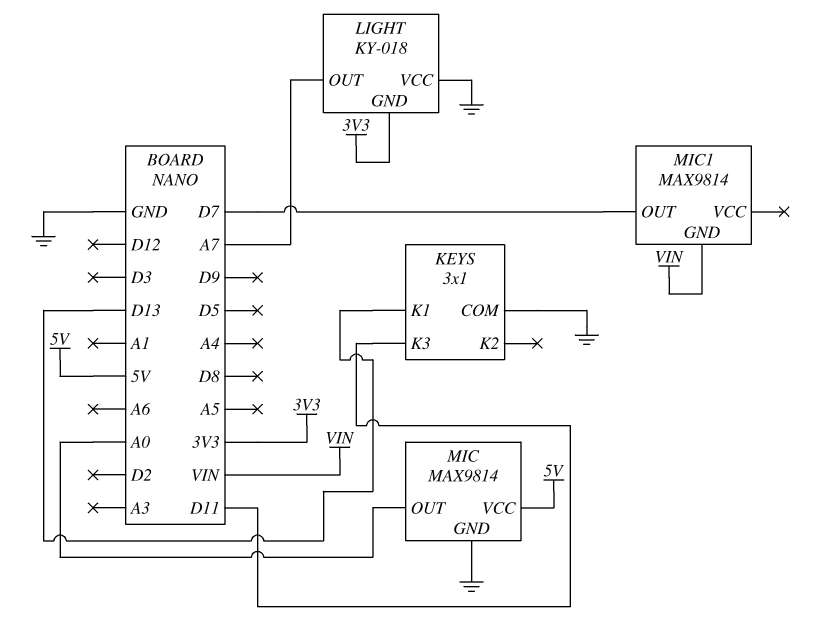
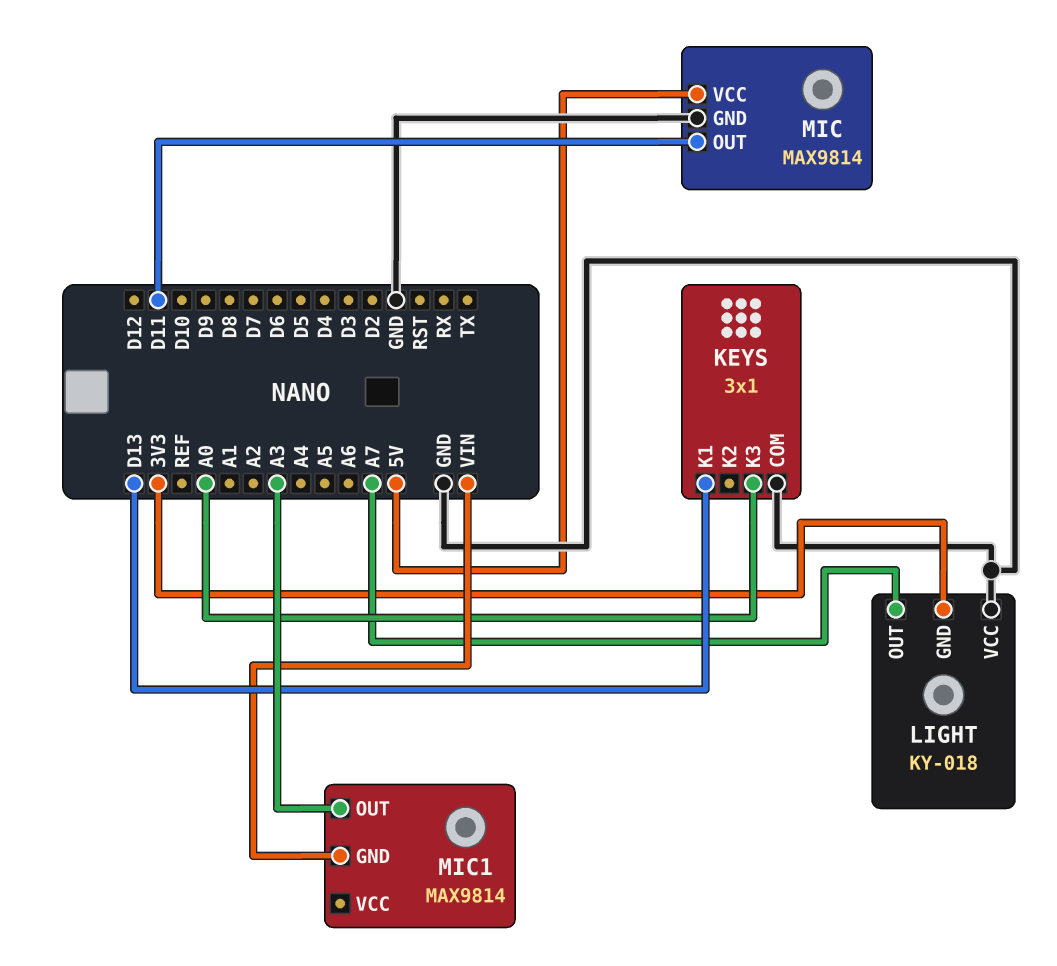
KEYS pin K3: D11 -> A0
MIC pin OUT: A0 -> D11
MIC1 pin OUT: D7 -> A3

